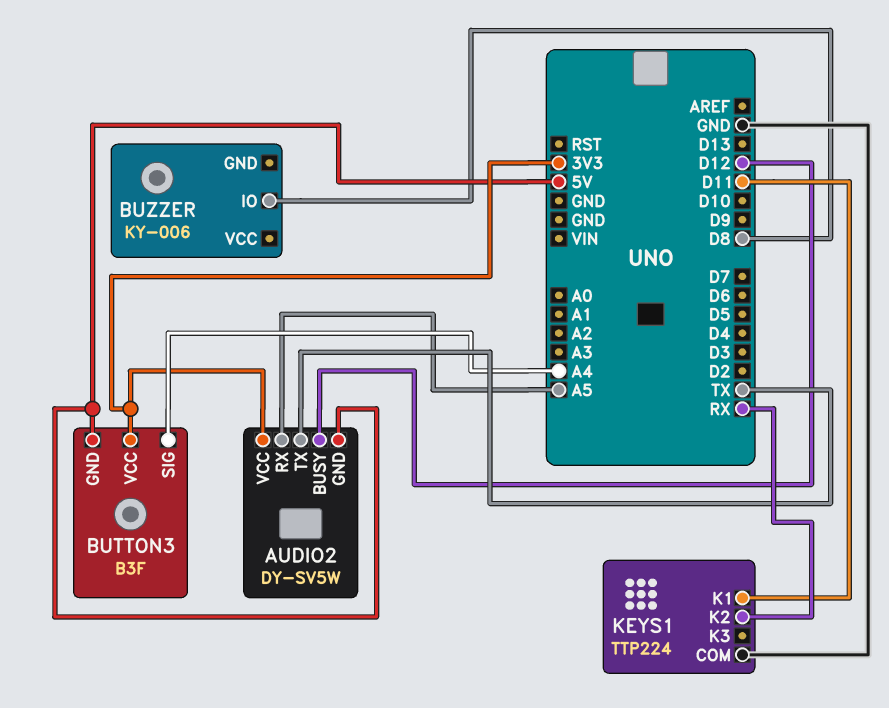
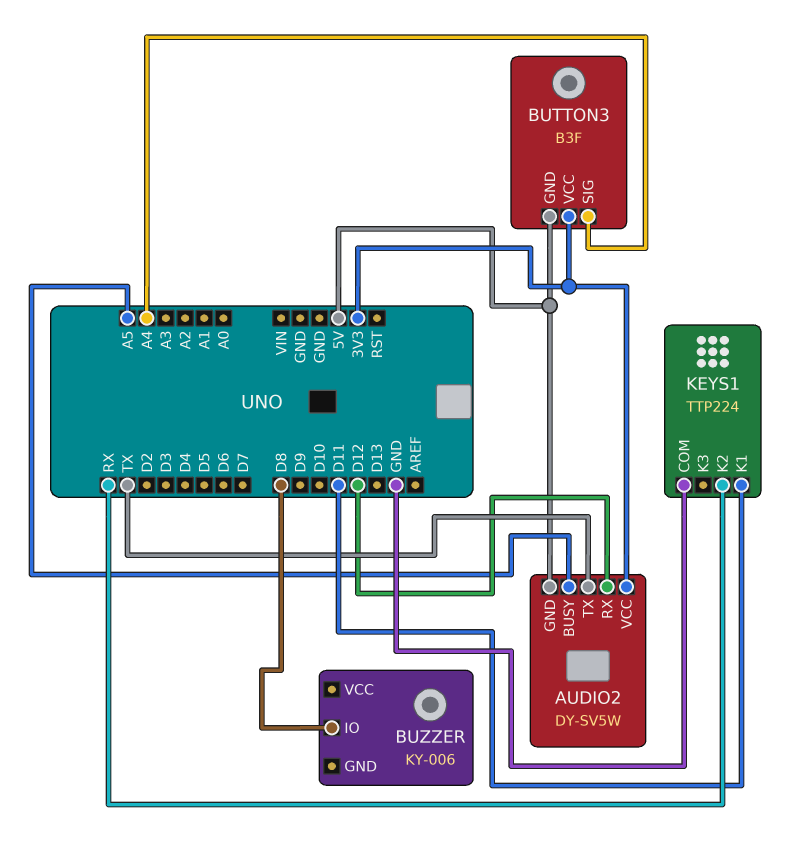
AUDIO2 pin BUSY: D12 -> A5
AUDIO2 pin RX: A5 -> D12

